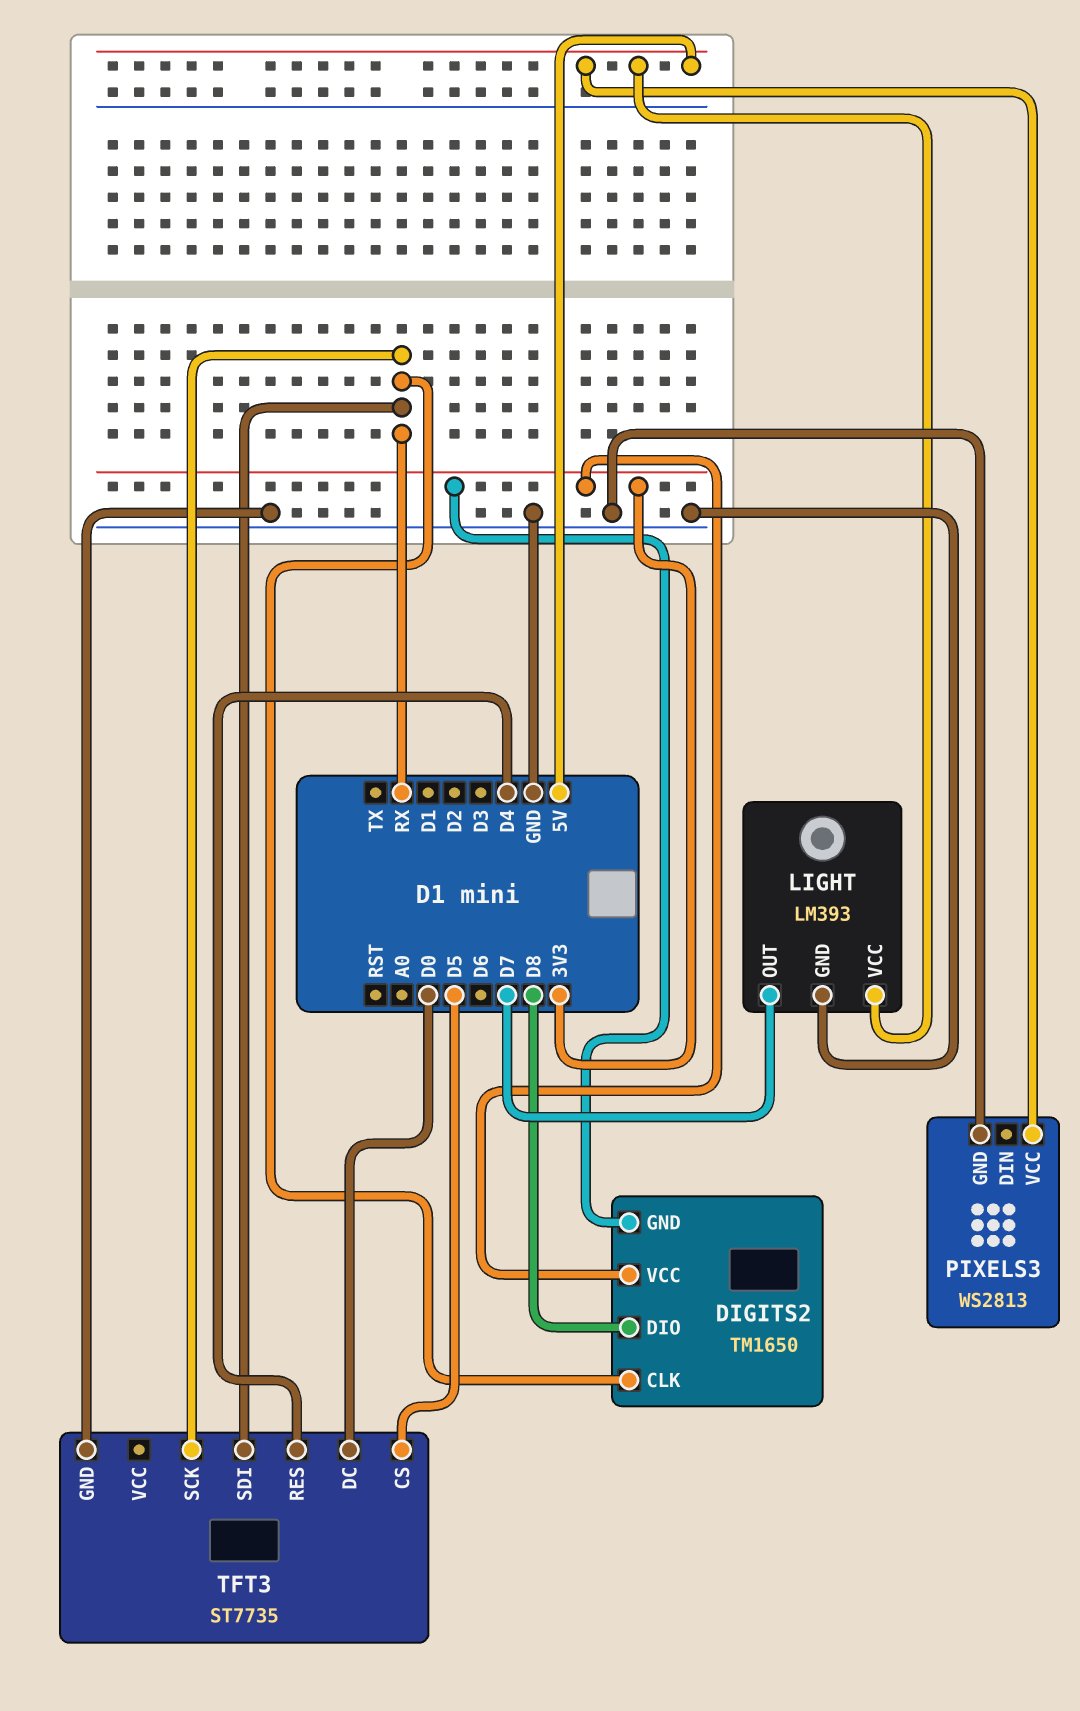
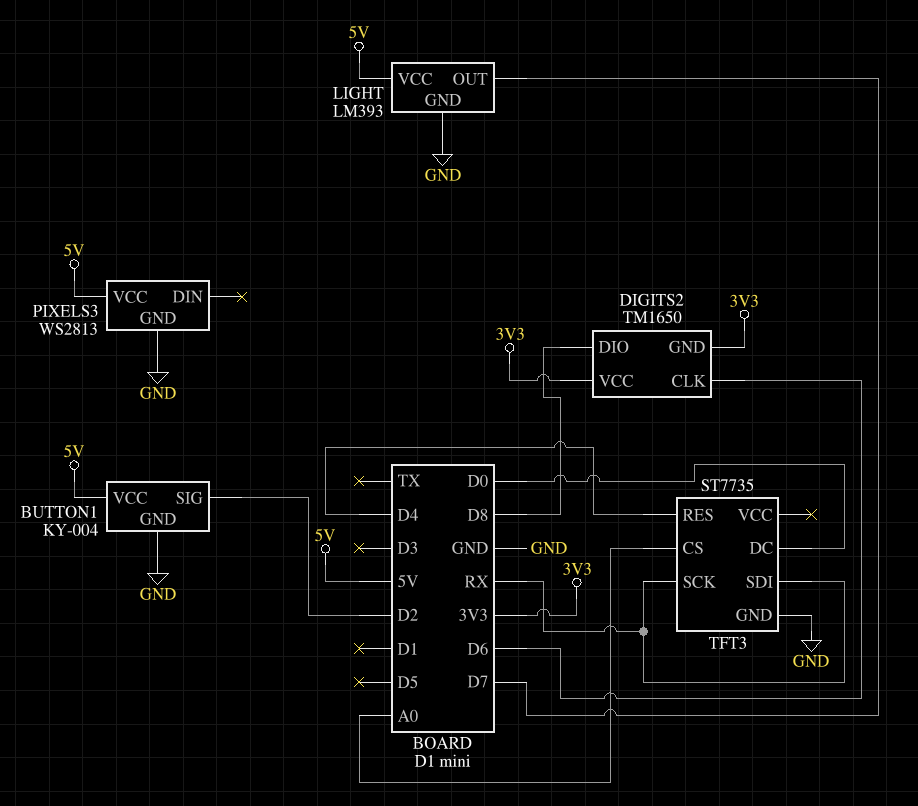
BUTTON1: none -> KY-004
BUTTON1 pin GND: none -> GND
BUTTON1 pin SIG: none -> D2
BUTTON1 pin VCC: none -> 5V
DIGITS2 pin CLK: RX -> D6
TFT3 pin CS: D5 -> A0

